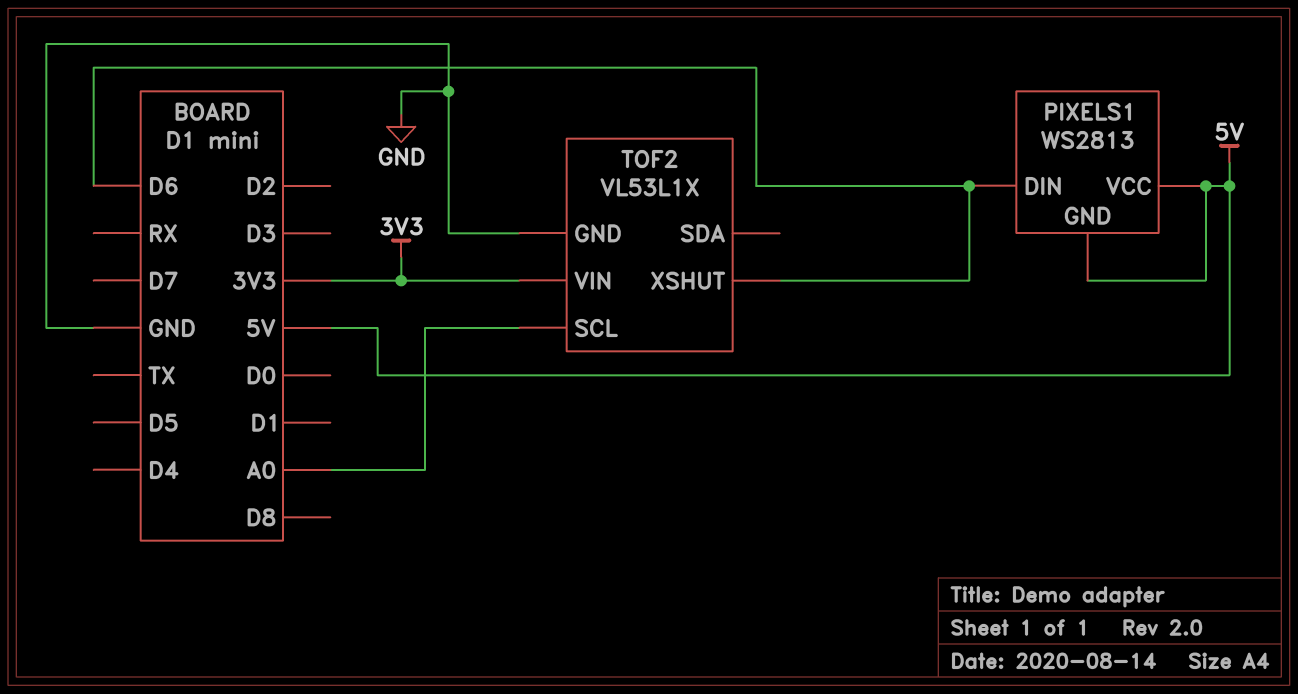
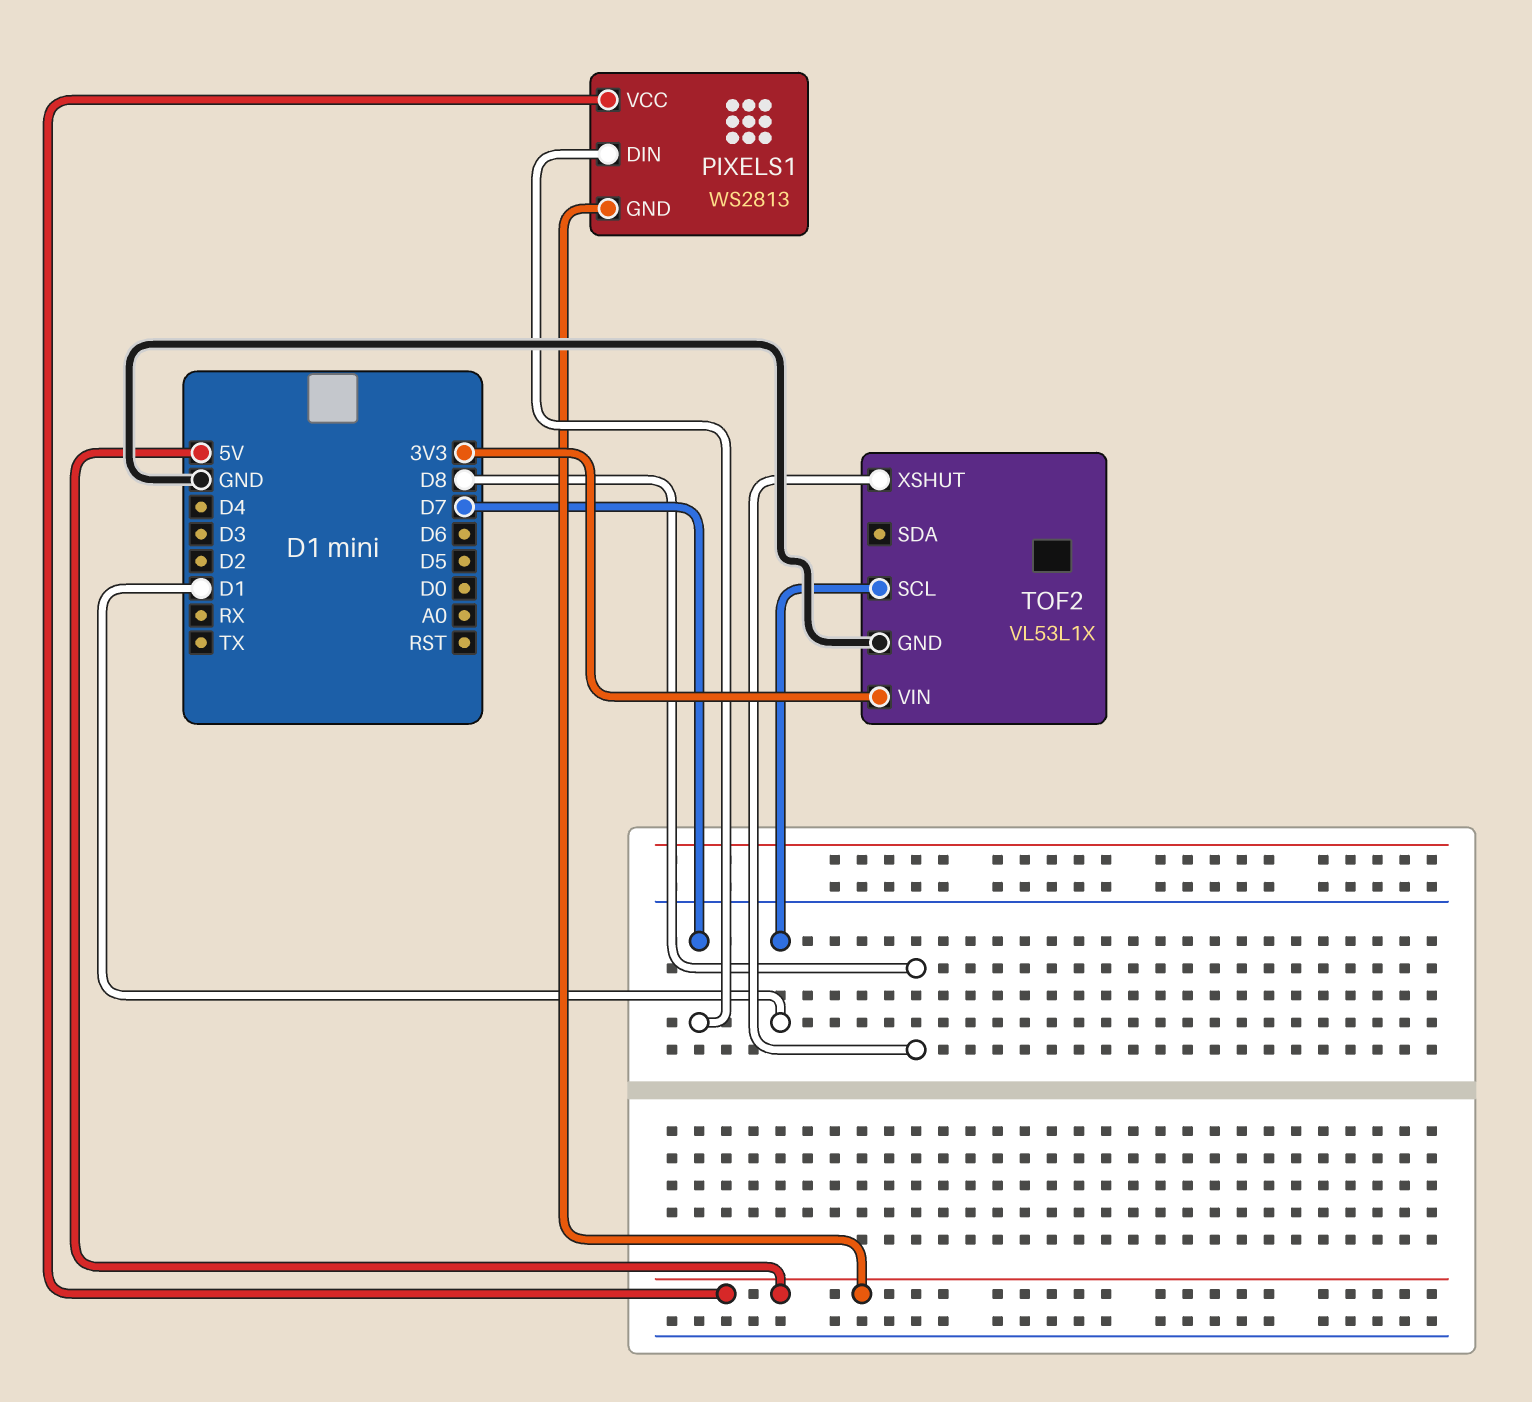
PIXELS1 pin DIN: D6 -> D7
TOF2 pin SCL: A0 -> D1
TOF2 pin XSHUT: D6 -> D8

